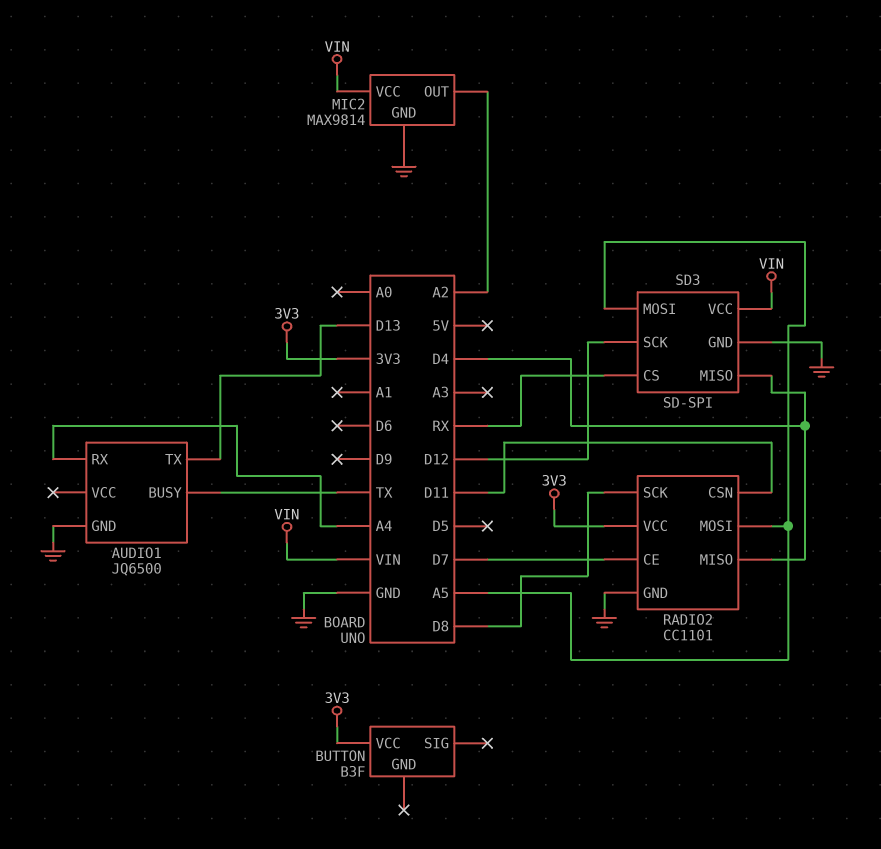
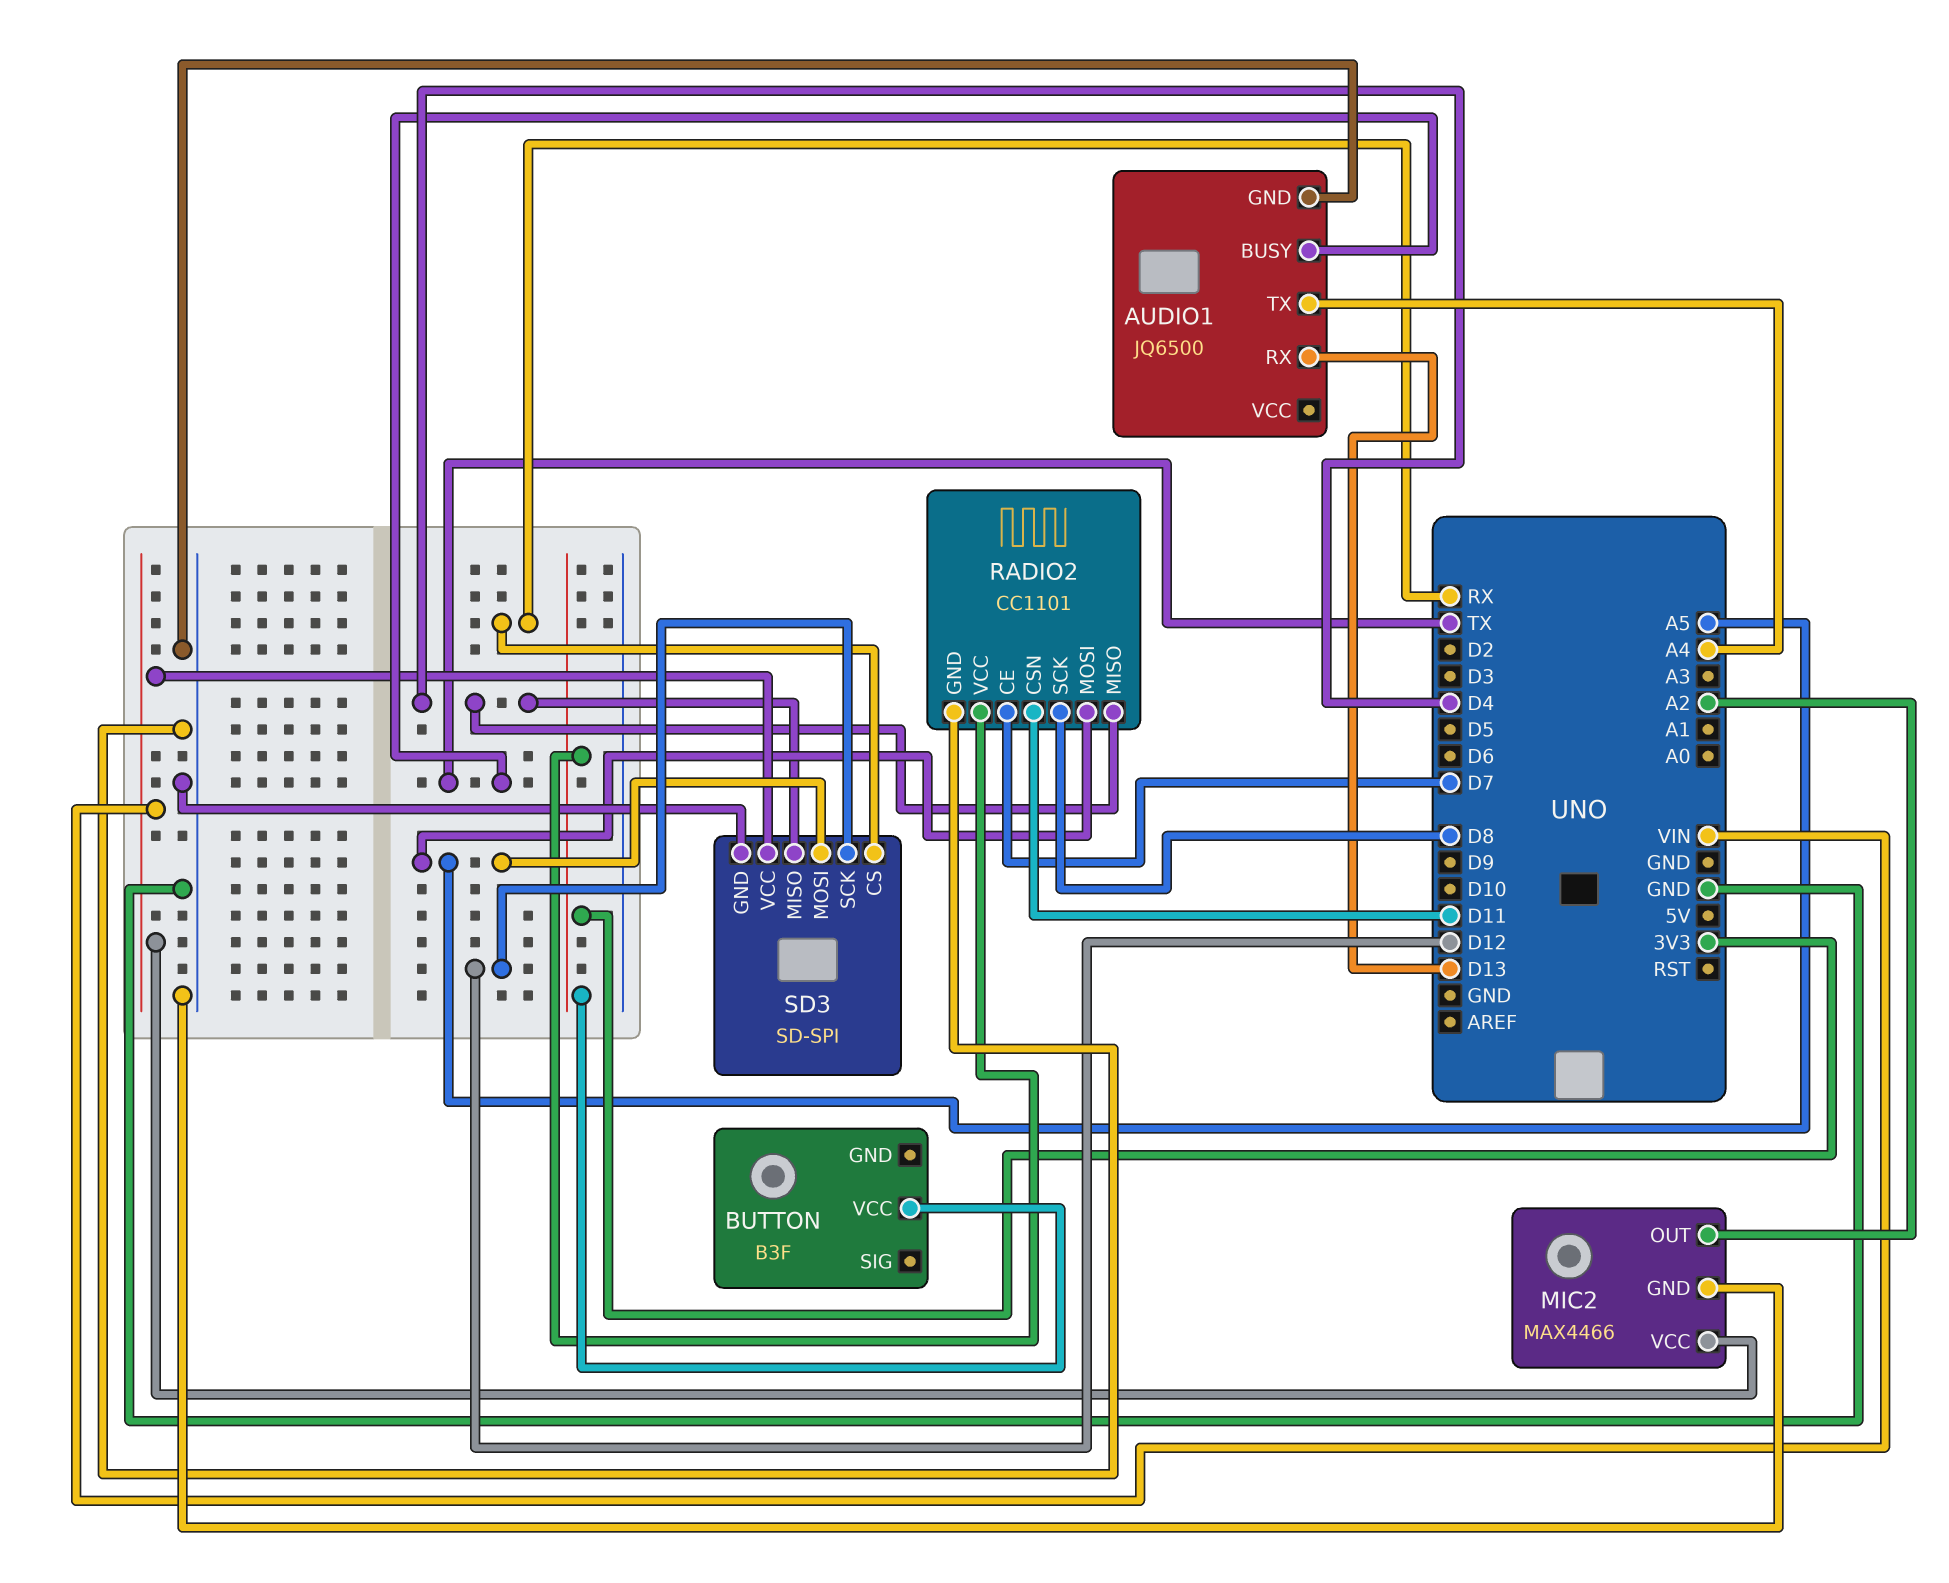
AUDIO1 pin RX: A4 -> D13
AUDIO1 pin TX: D13 -> A4
MIC2: MAX9814 -> MAX4466

